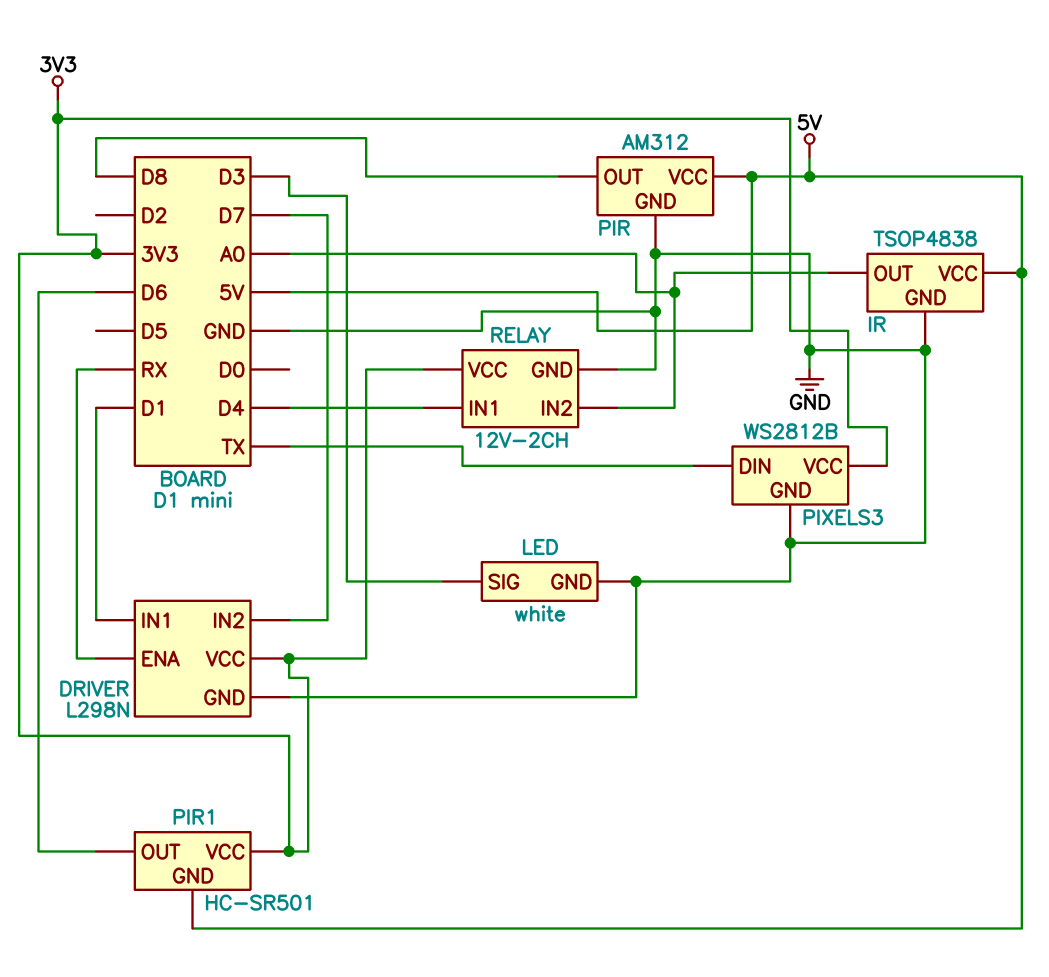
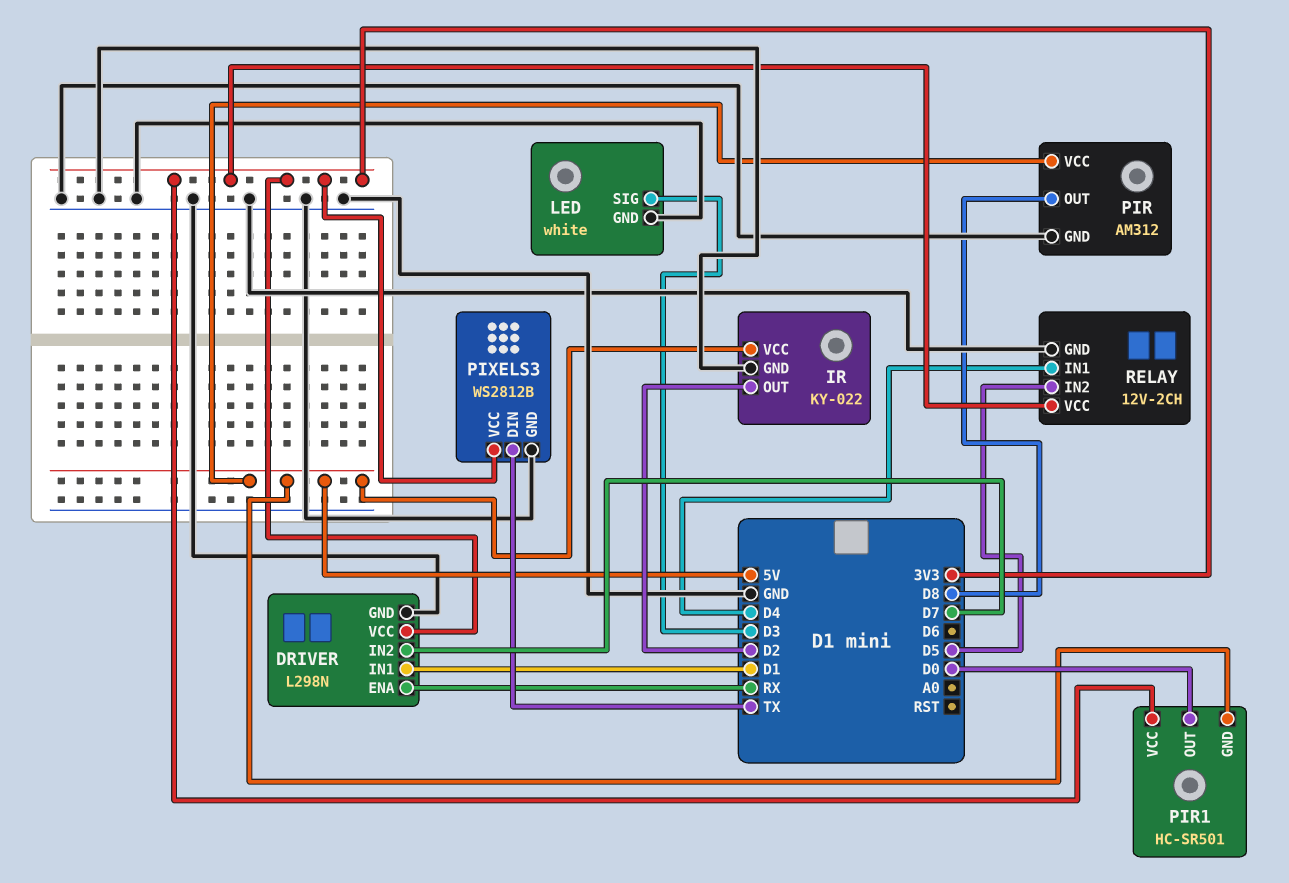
IR: TSOP4838 -> KY-022
IR pin OUT: A0 -> D2
PIR1 pin OUT: D6 -> D0
RELAY pin IN2: A0 -> D5

